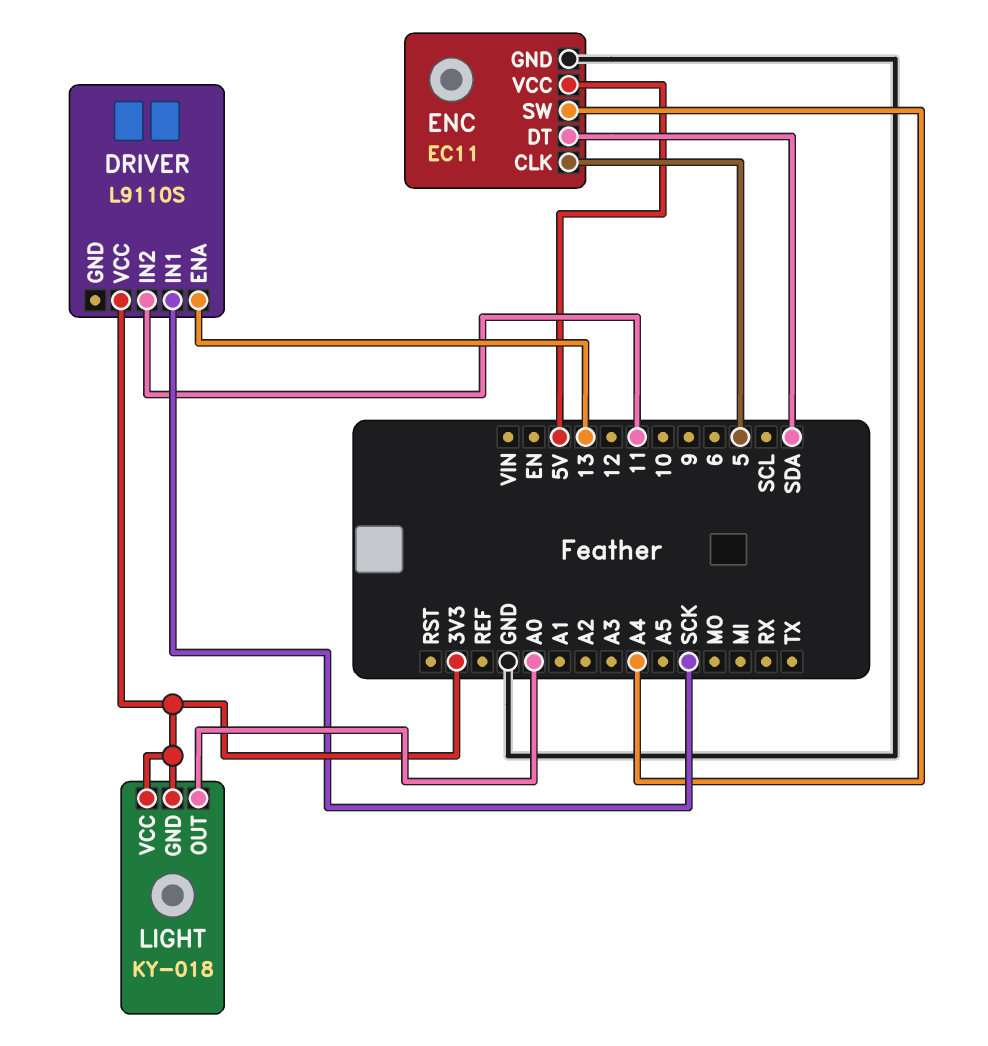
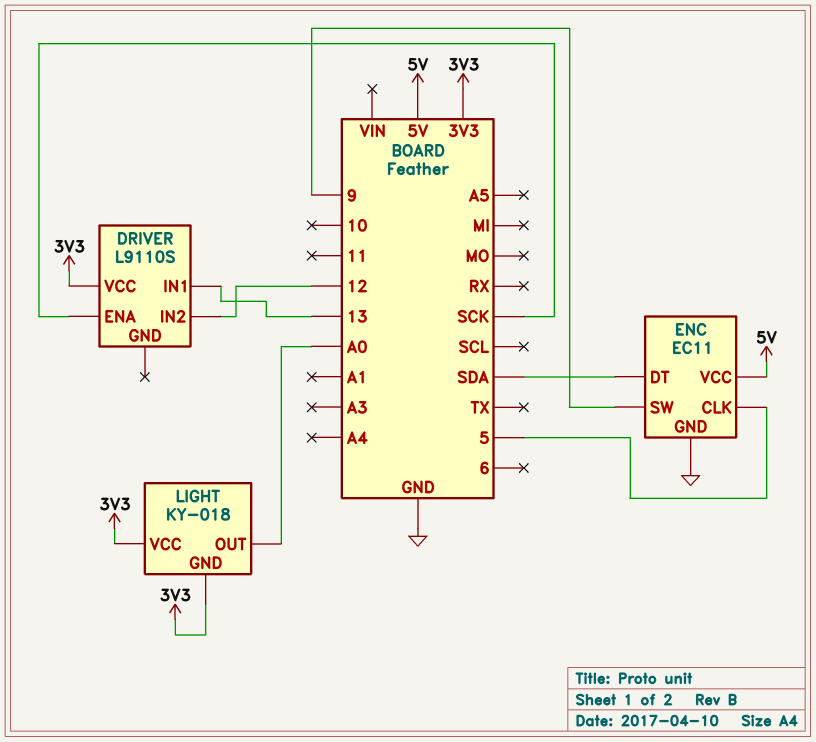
DRIVER pin ENA: 13 -> SCK
DRIVER pin IN1: SCK -> 13
DRIVER pin IN2: 11 -> 12
ENC pin SW: A4 -> 9

